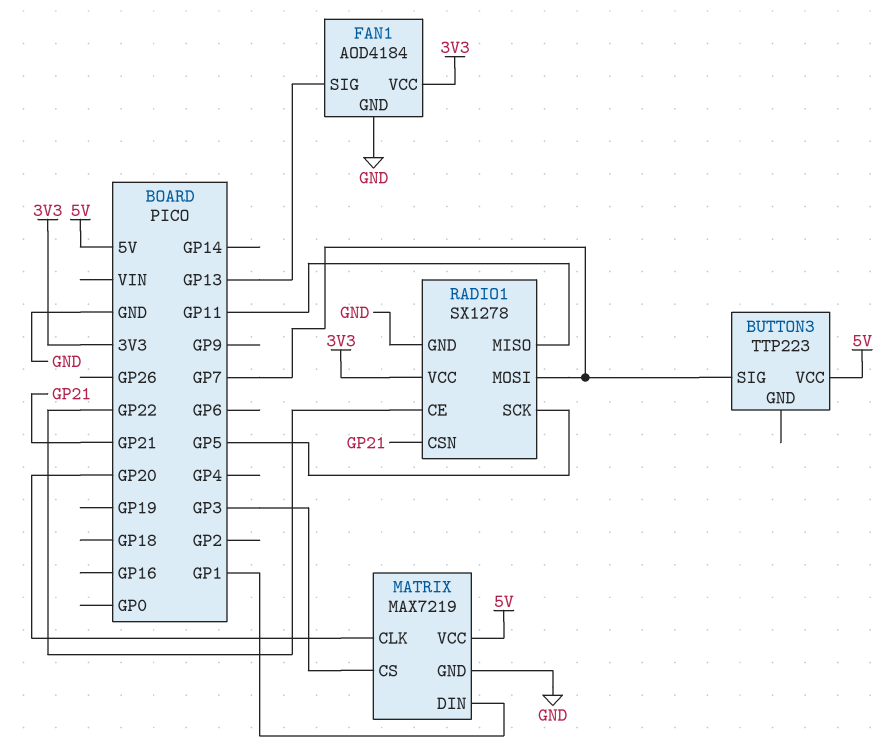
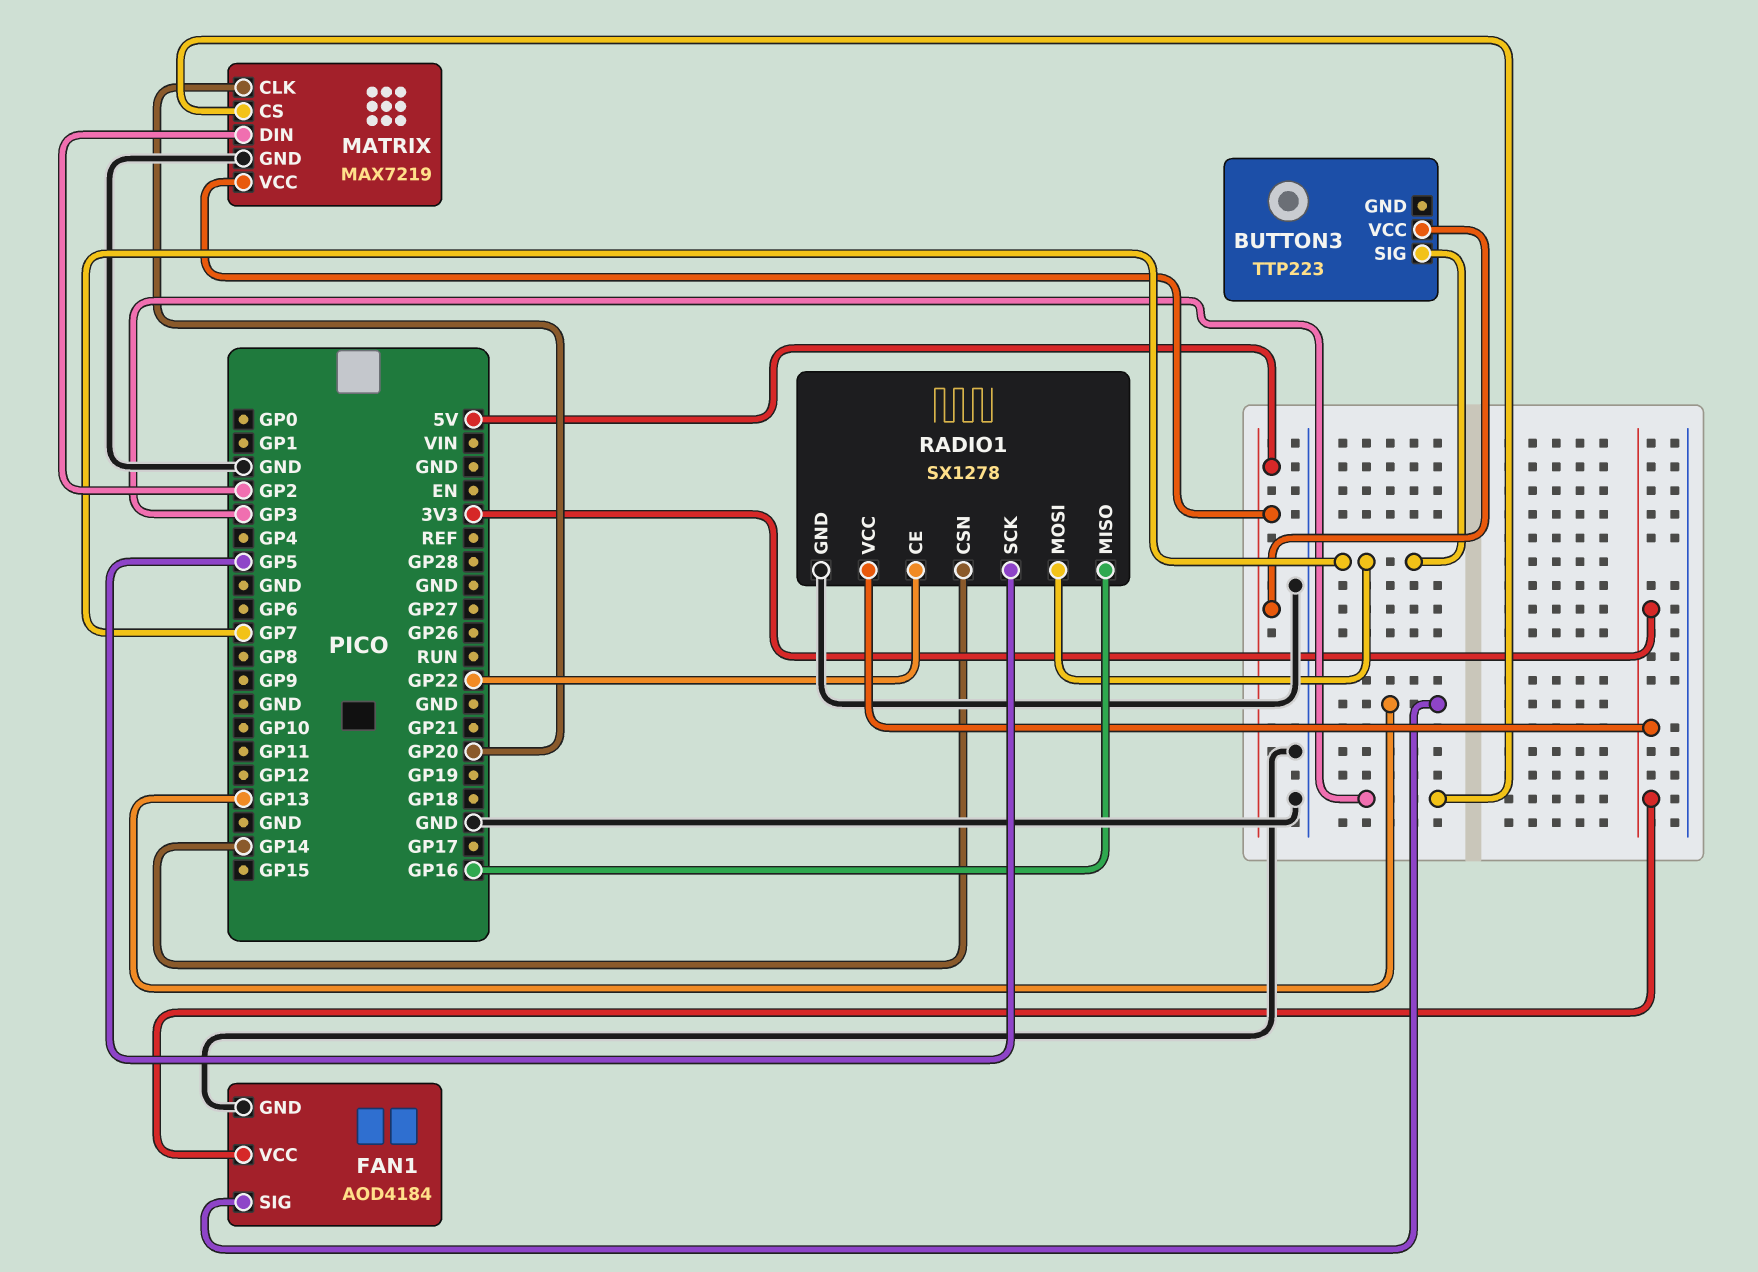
MATRIX pin DIN: GP1 -> GP2
RADIO1 pin CSN: GP21 -> GP14
RADIO1 pin MISO: GP11 -> GP16

